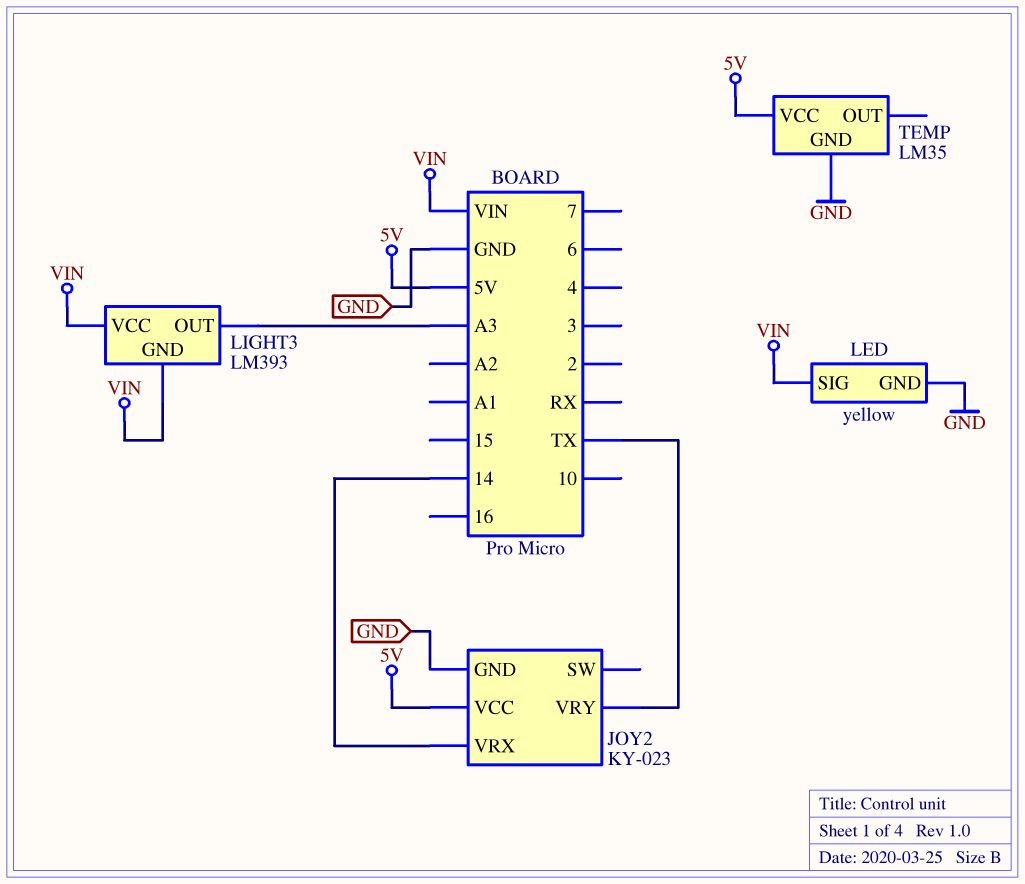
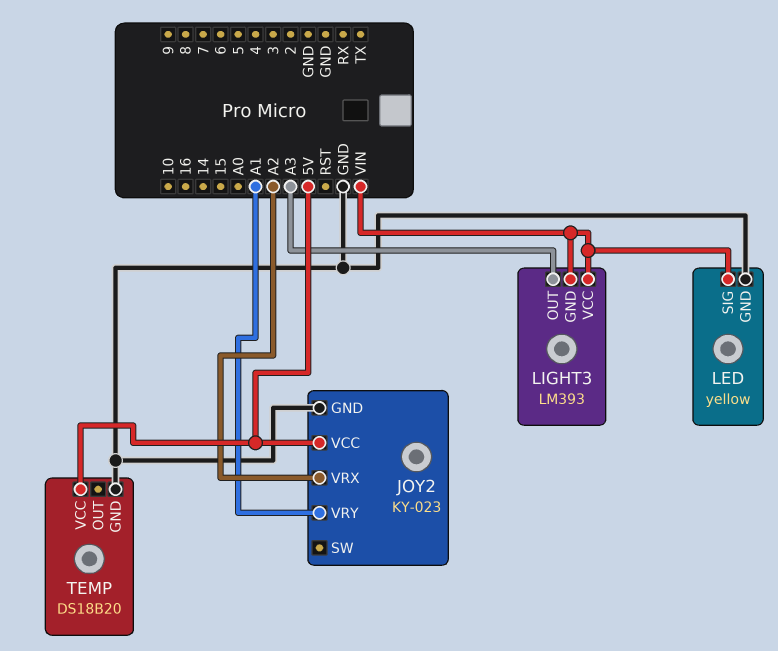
JOY2 pin VRX: 14 -> A2
JOY2 pin VRY: TX -> A1
TEMP: LM35 -> DS18B20

